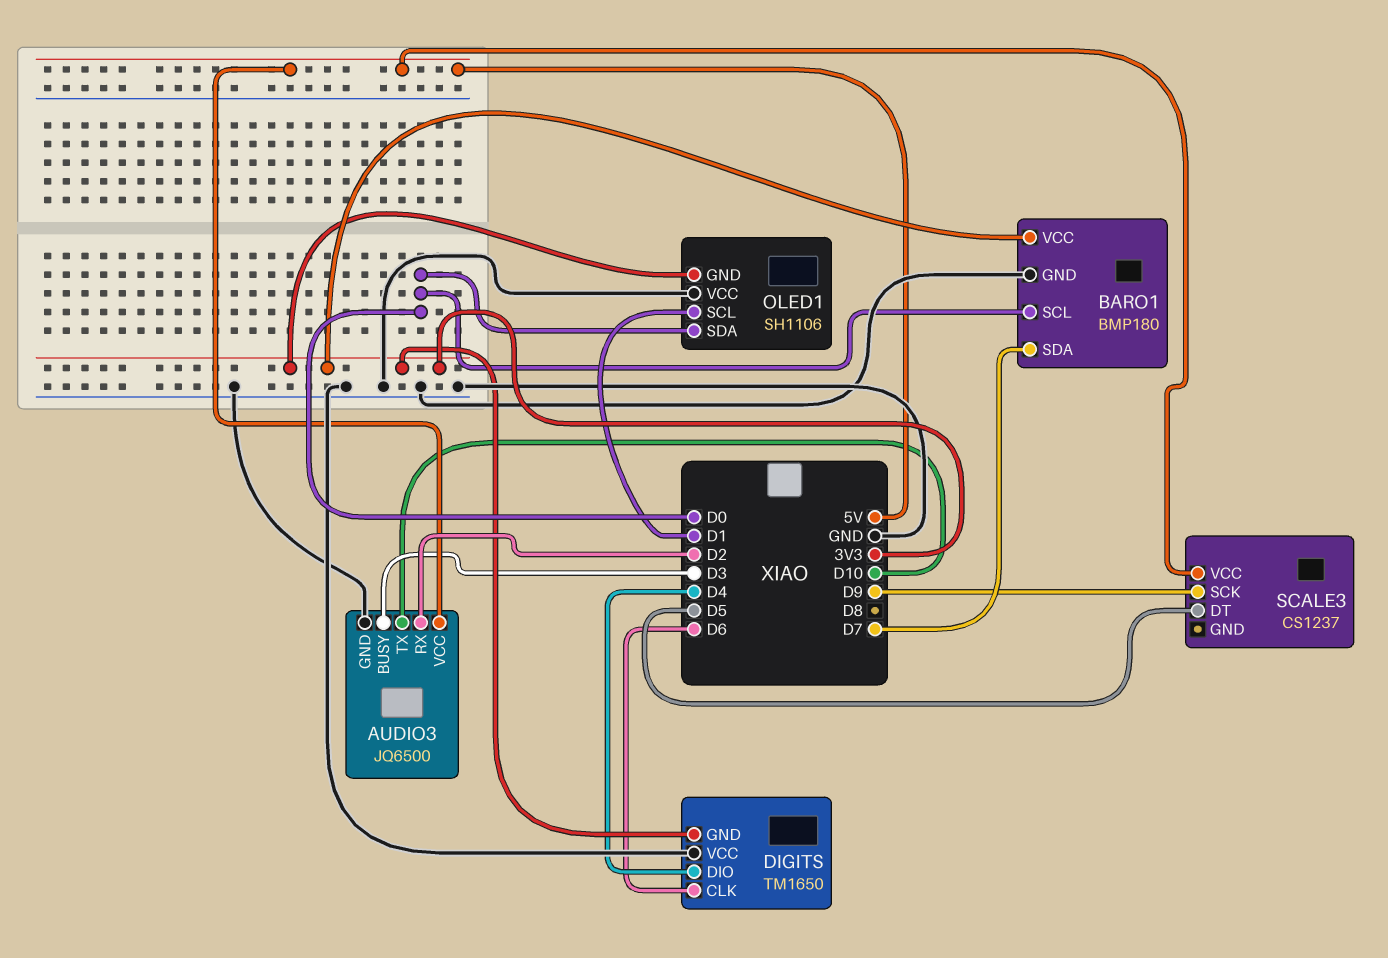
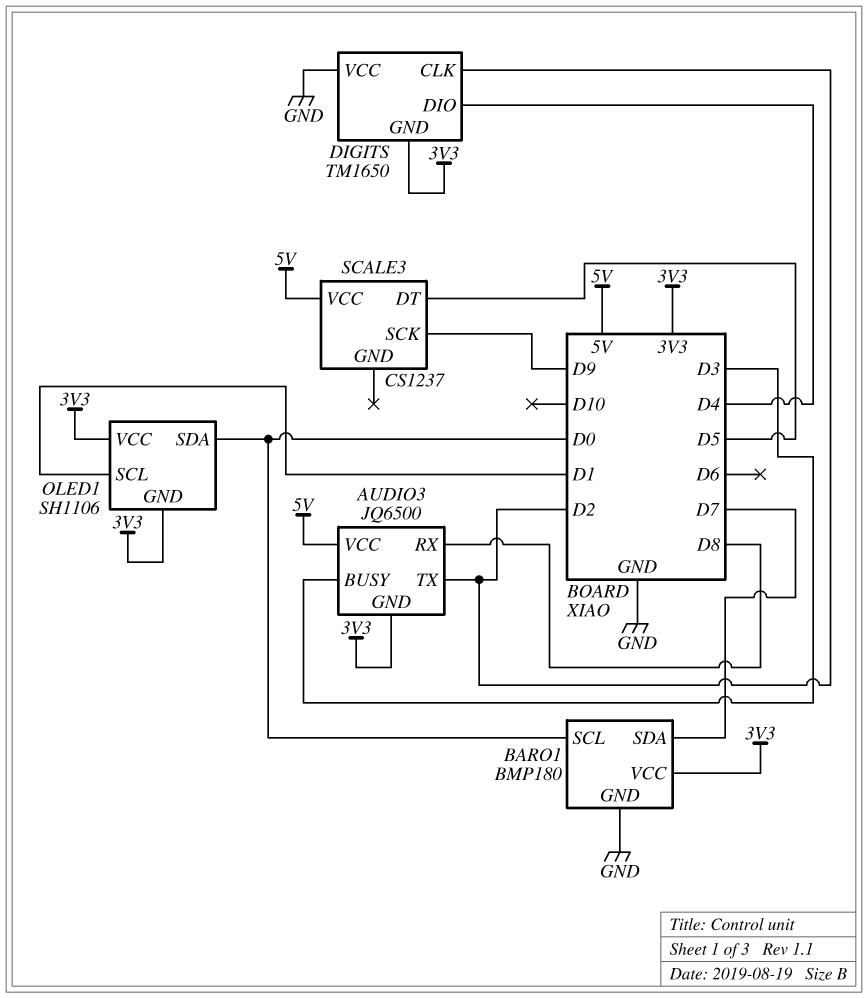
AUDIO3 pin GND: GND -> 3V3
AUDIO3 pin RX: D2 -> D8
AUDIO3 pin TX: D10 -> D2
DIGITS pin CLK: D6 -> D2
OLED1 pin VCC: GND -> 3V3

